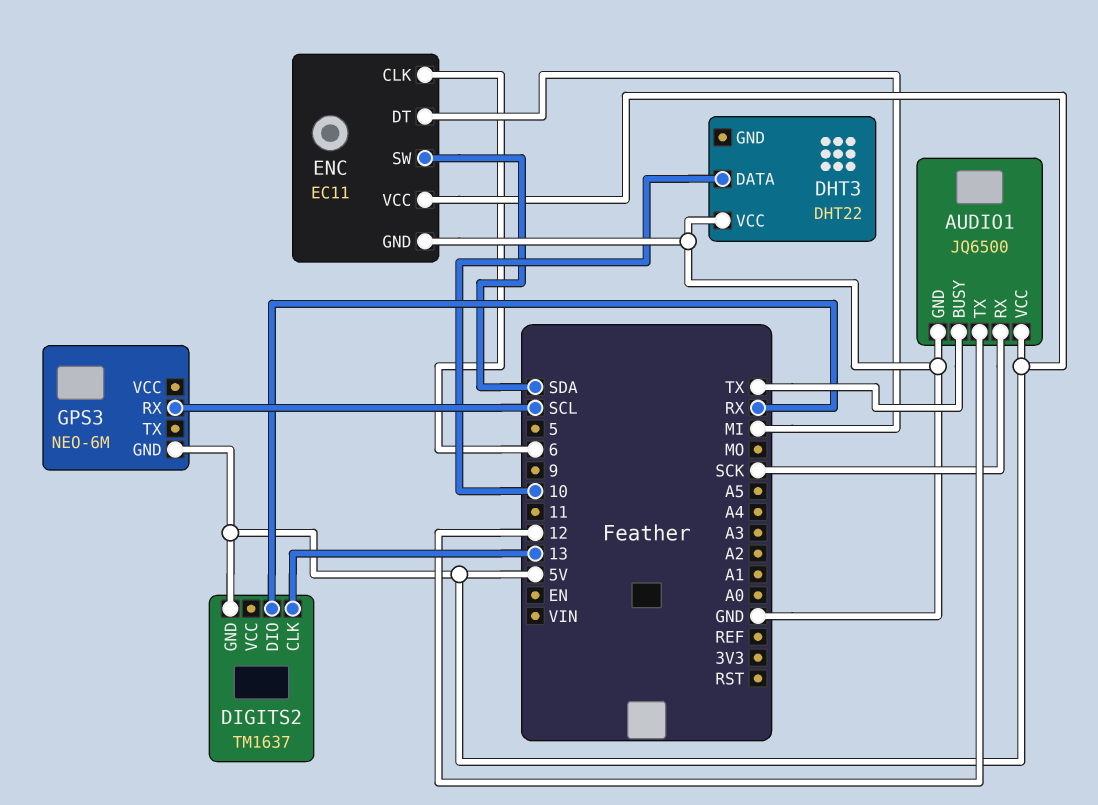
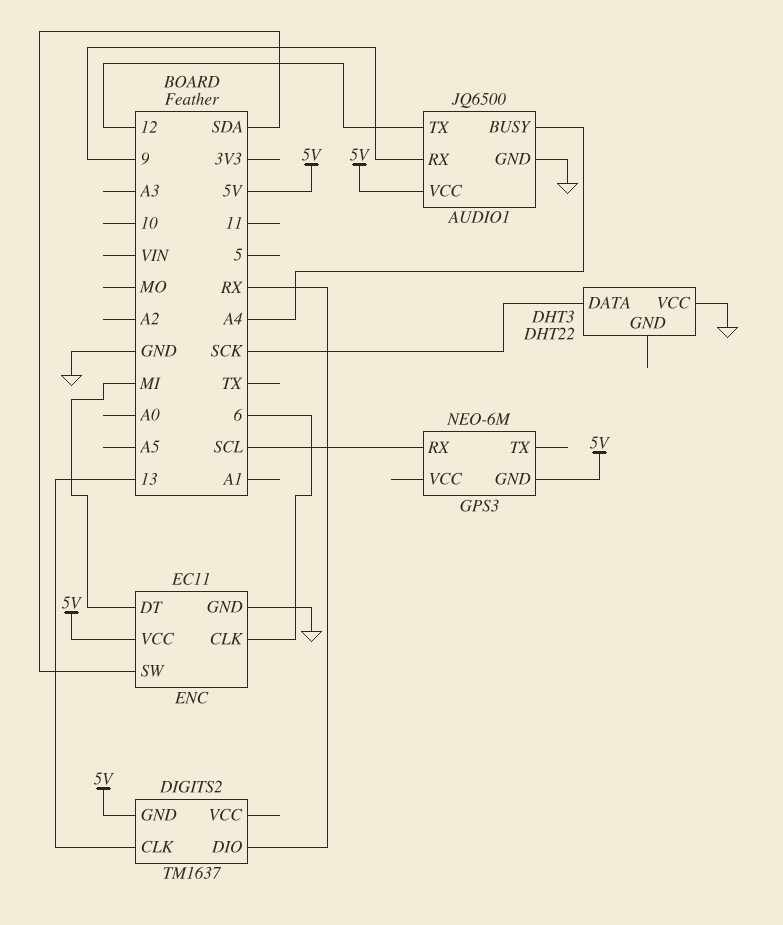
AUDIO1 pin BUSY: TX -> A4
AUDIO1 pin RX: SCK -> 9
DHT3 pin DATA: 10 -> SCK

